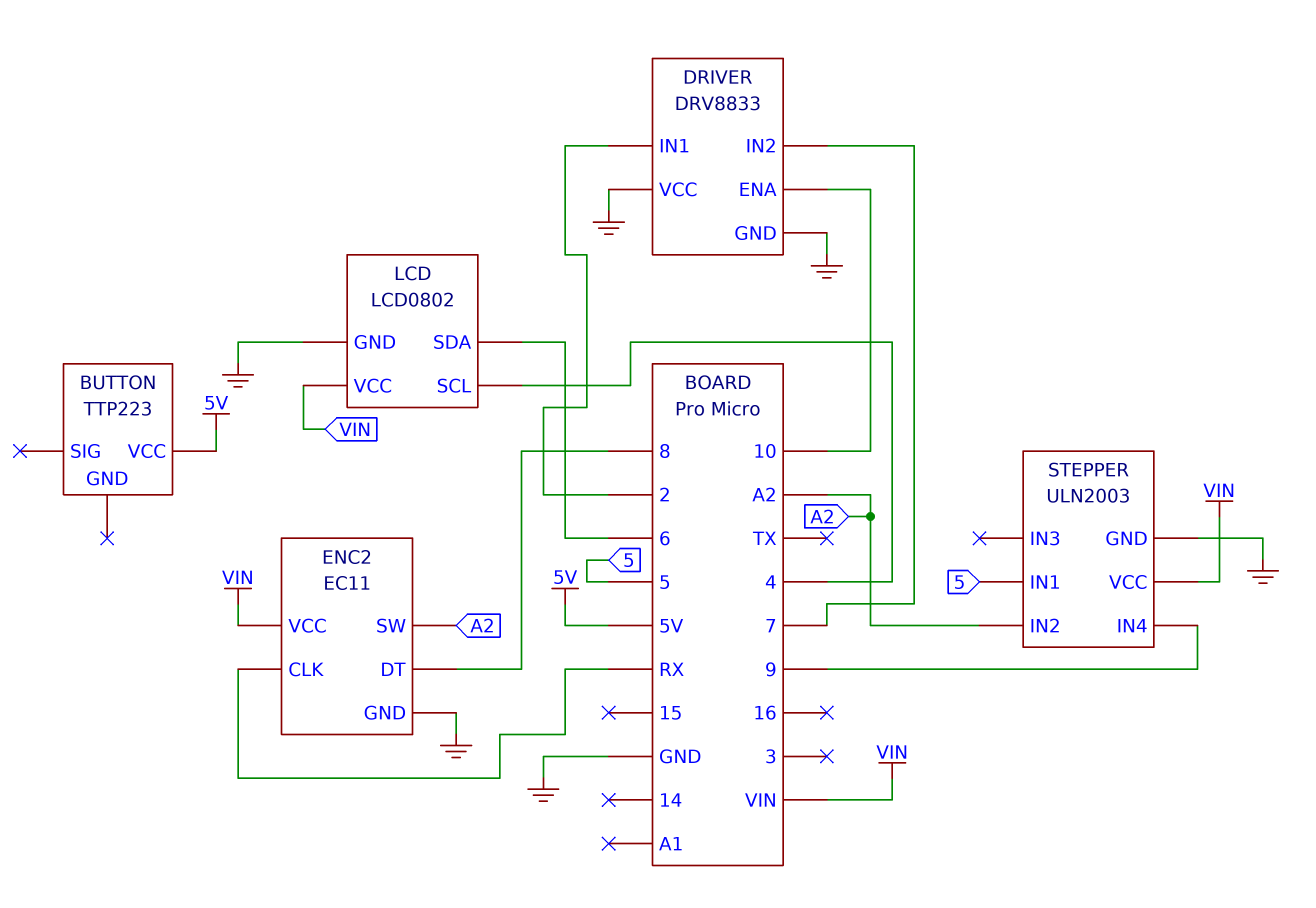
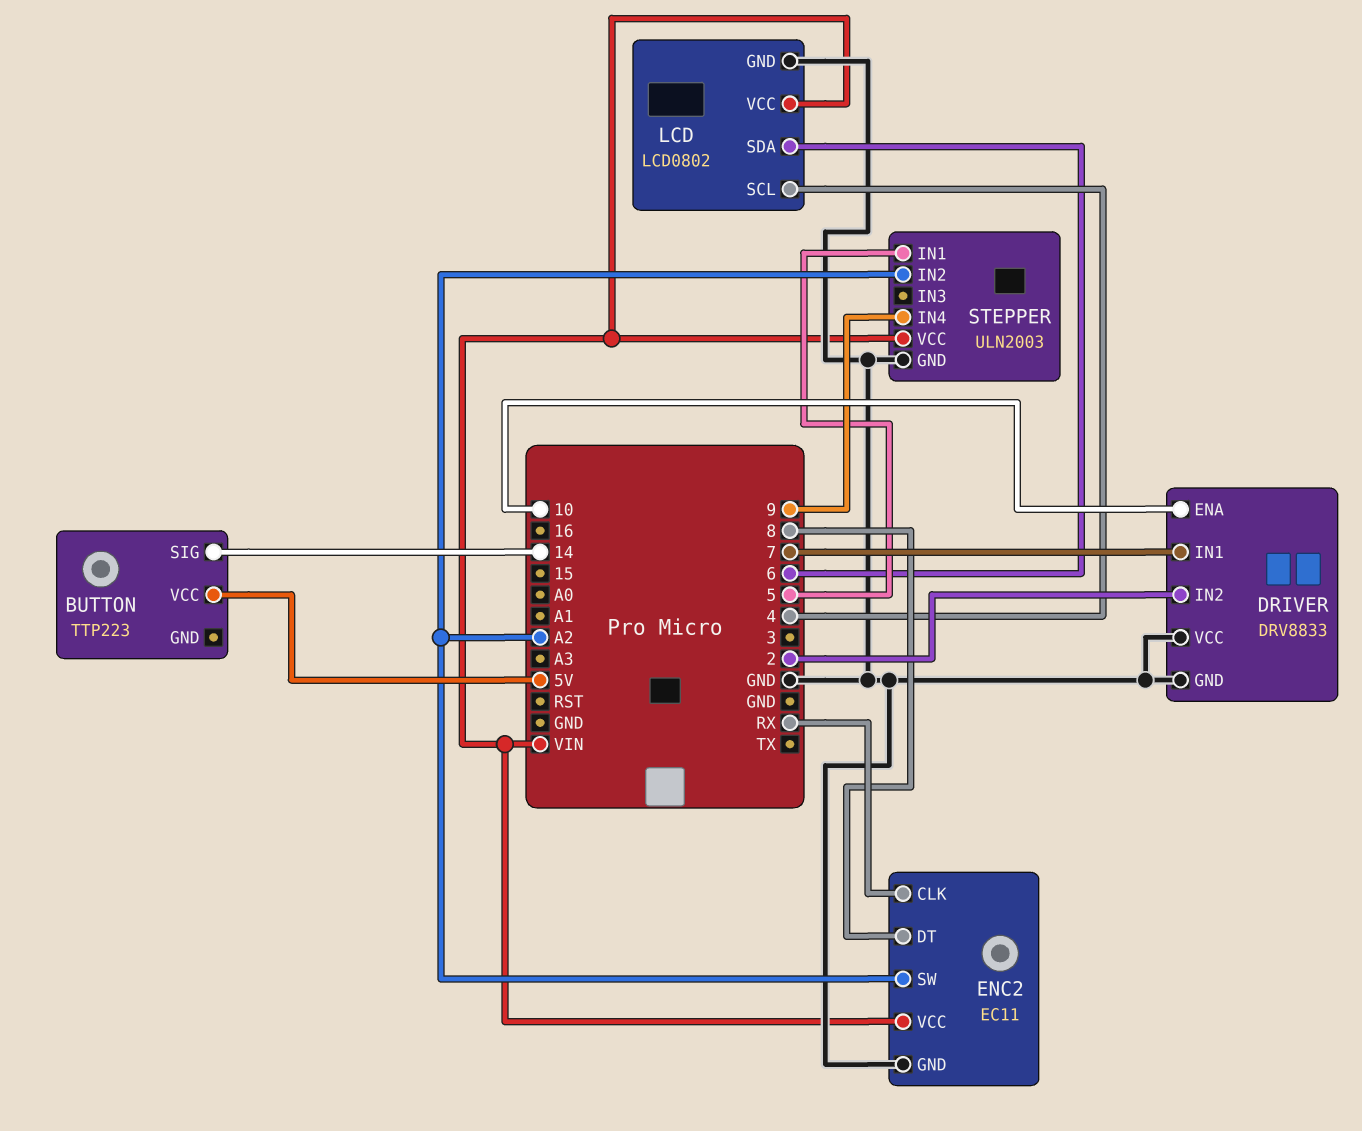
BUTTON pin SIG: none -> 14
DRIVER pin IN1: 2 -> 7
DRIVER pin IN2: 7 -> 2

